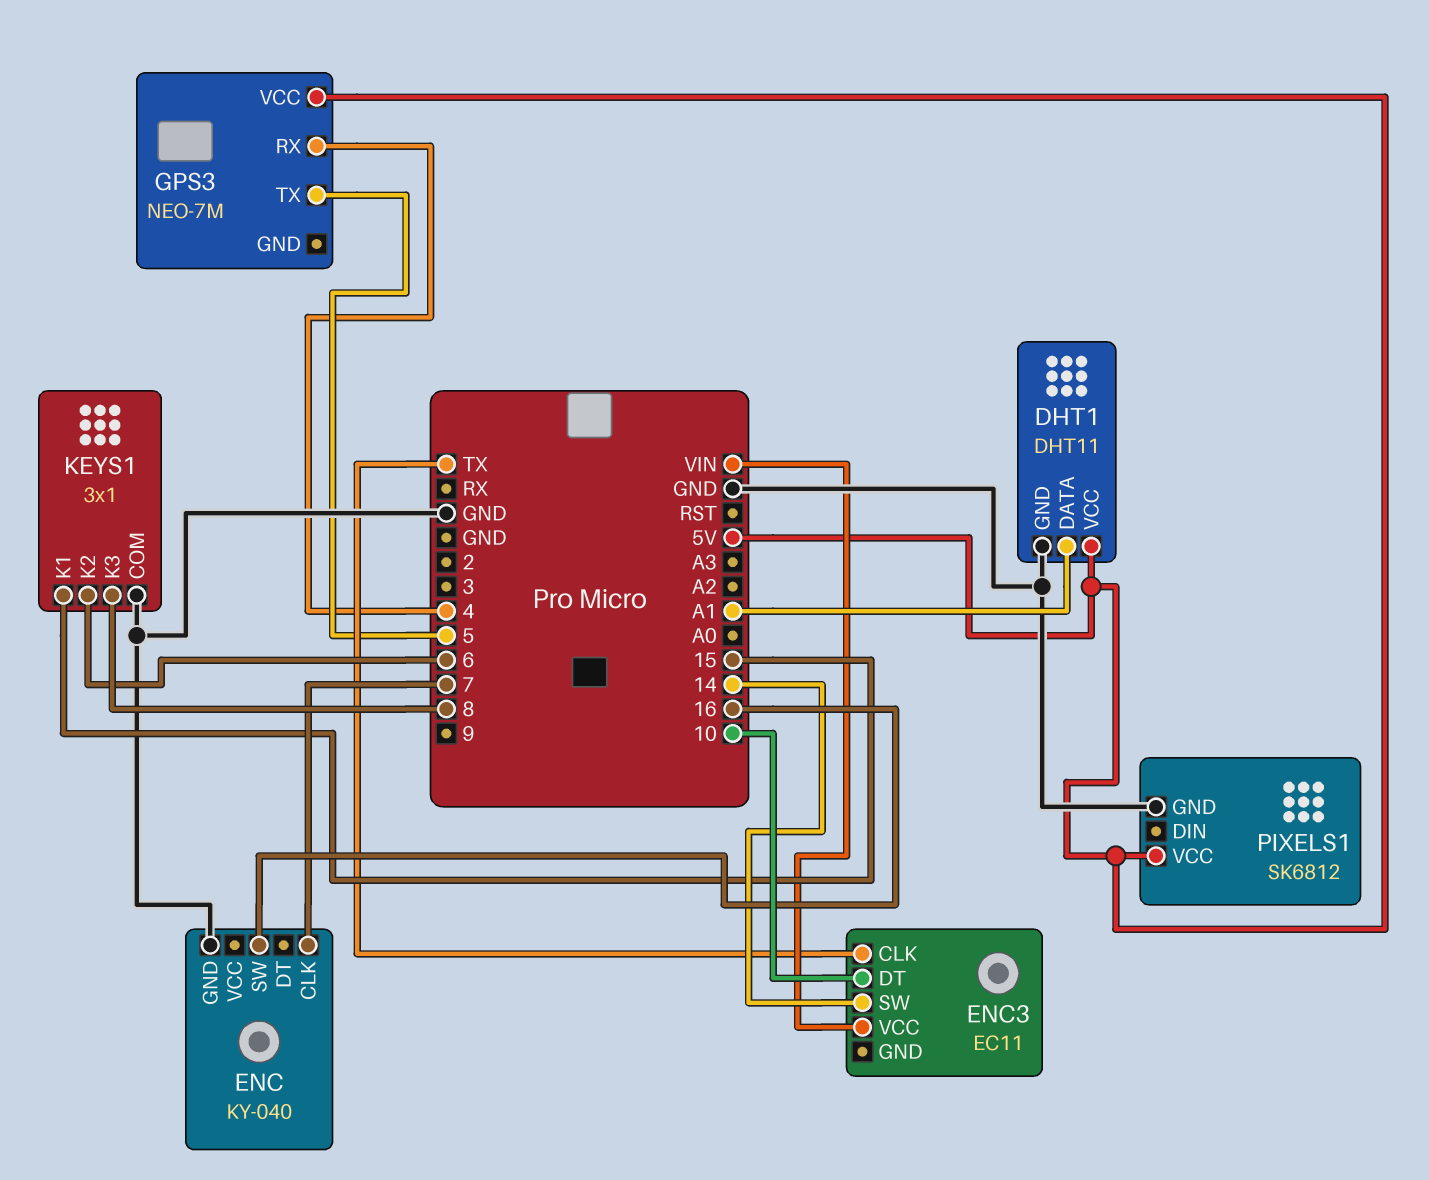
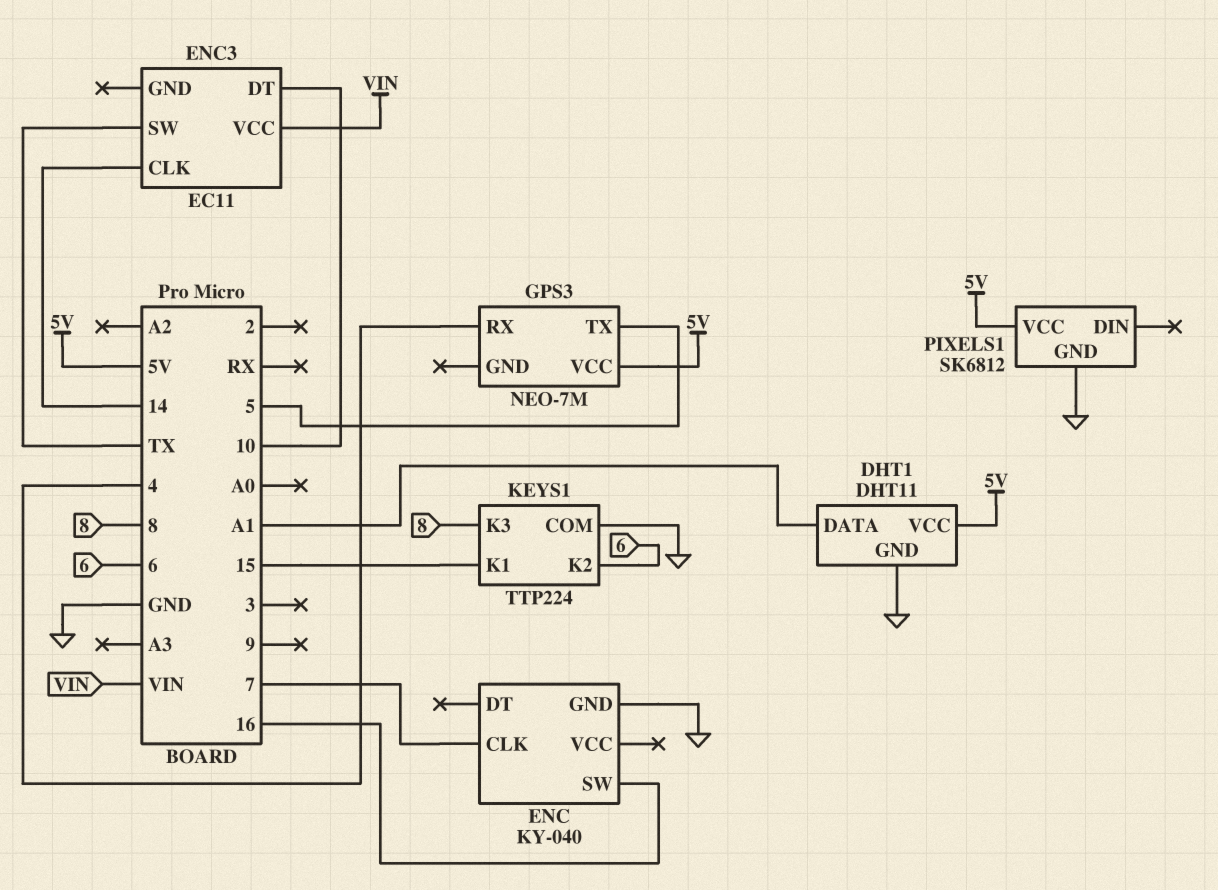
ENC3 pin CLK: TX -> 14
ENC3 pin SW: 14 -> TX
KEYS1: 3x1 -> TTP224

